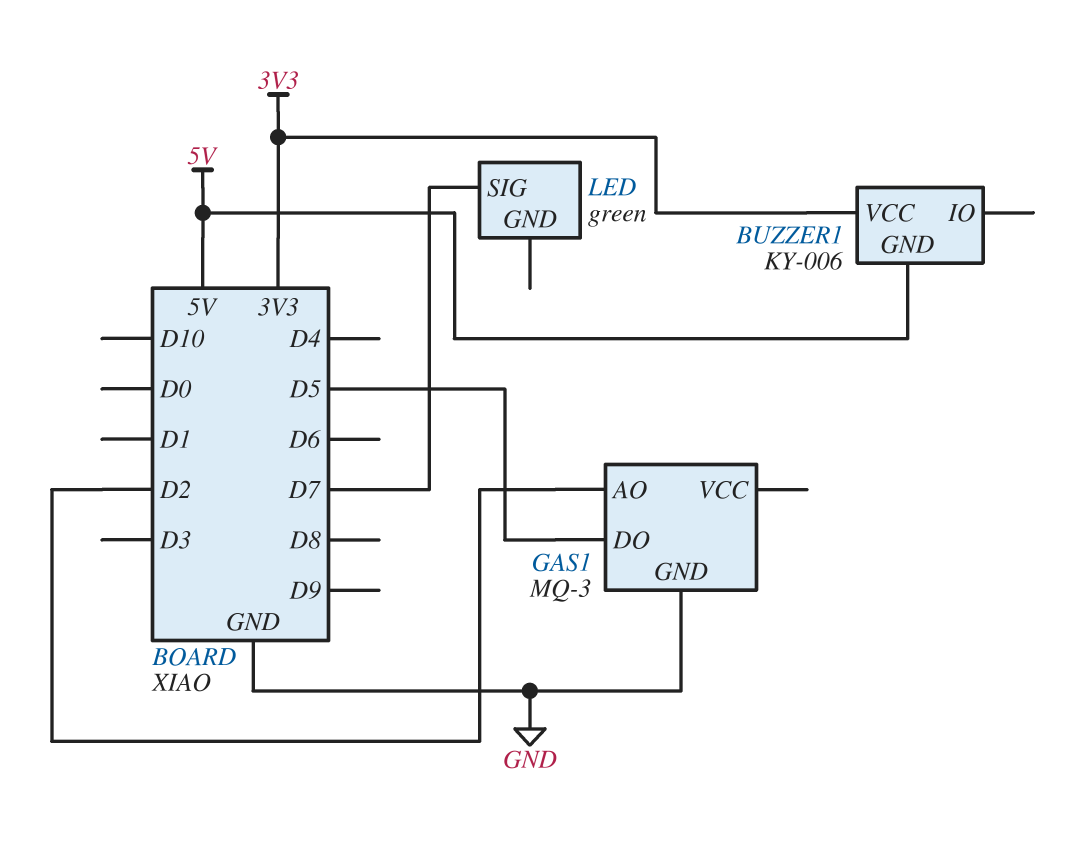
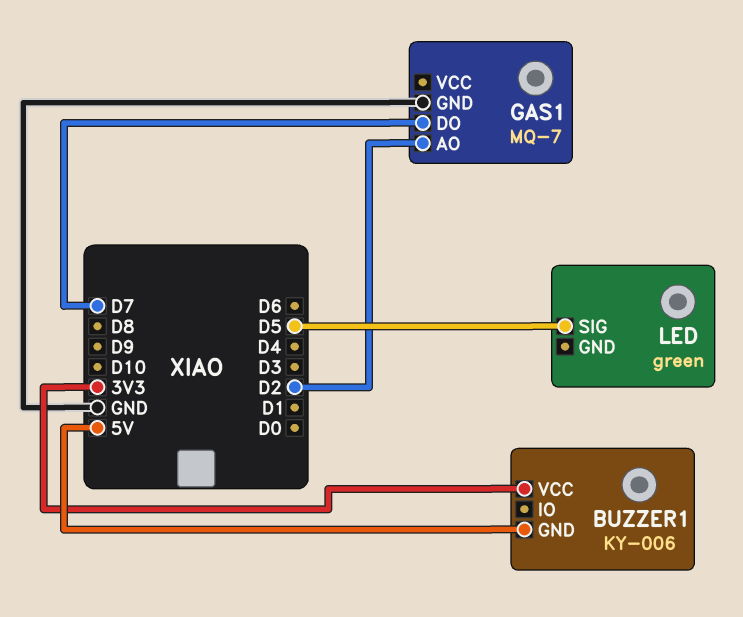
GAS1: MQ-3 -> MQ-7
GAS1 pin DO: D5 -> D7
LED pin SIG: D7 -> D5

